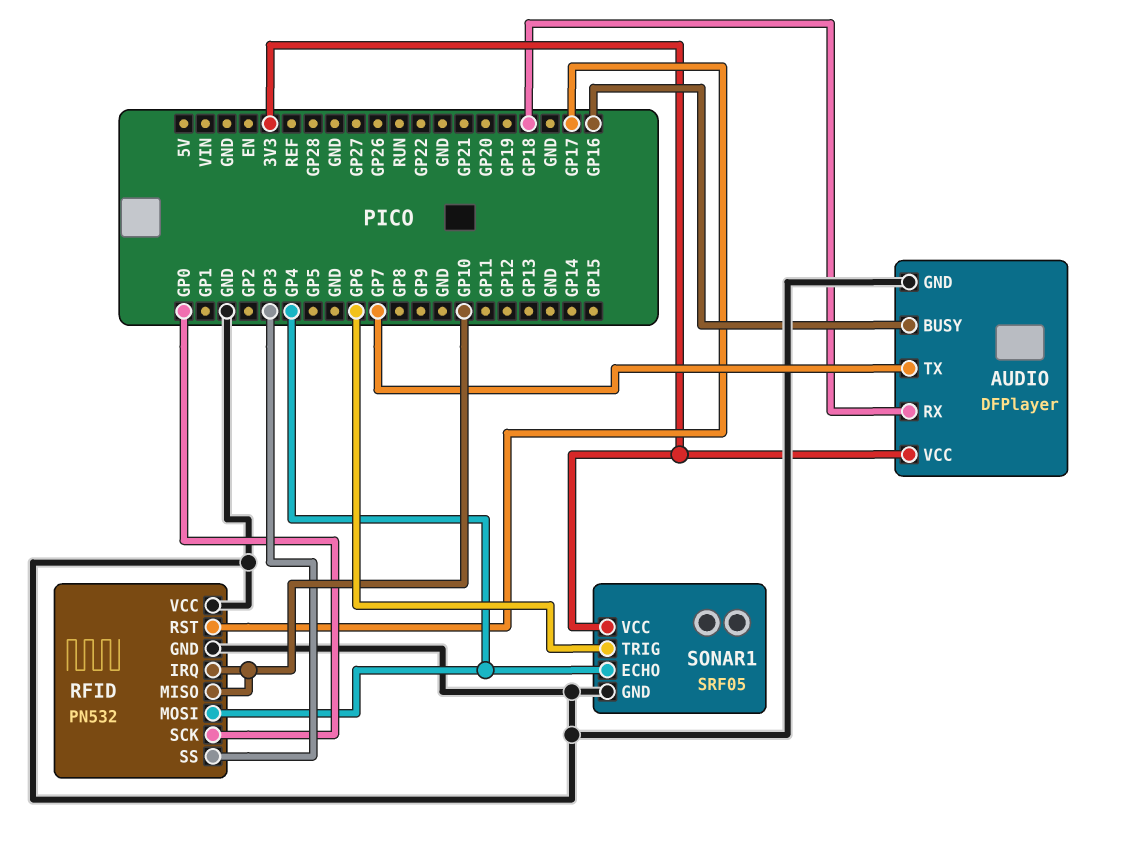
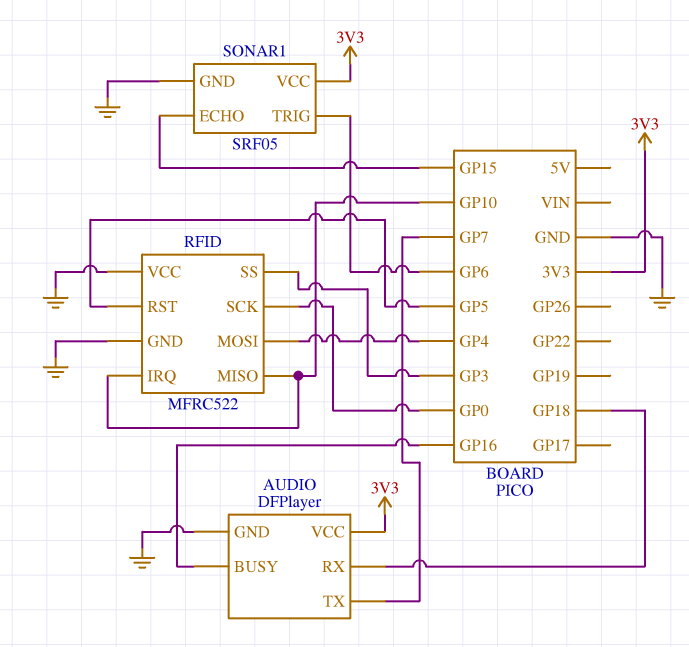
RFID: PN532 -> MFRC522
RFID pin RST: GP17 -> GP5
SONAR1 pin ECHO: GP4 -> GP15

